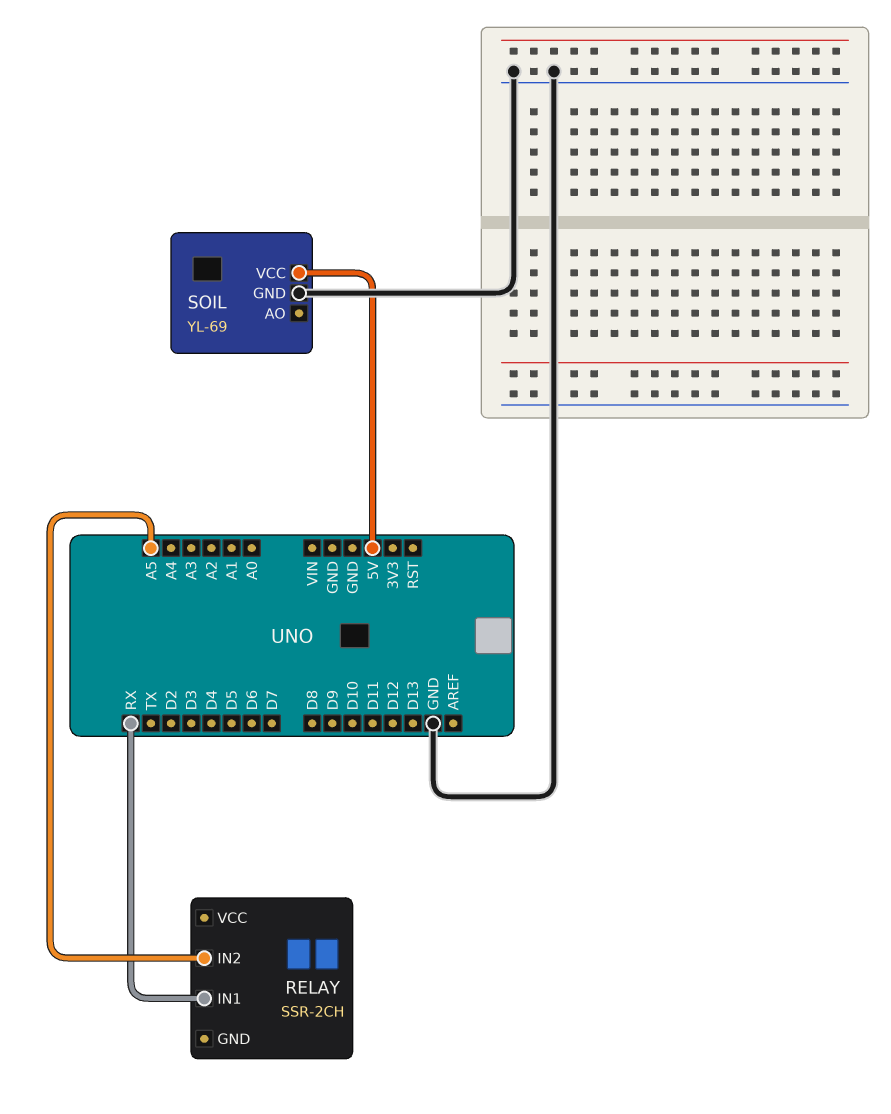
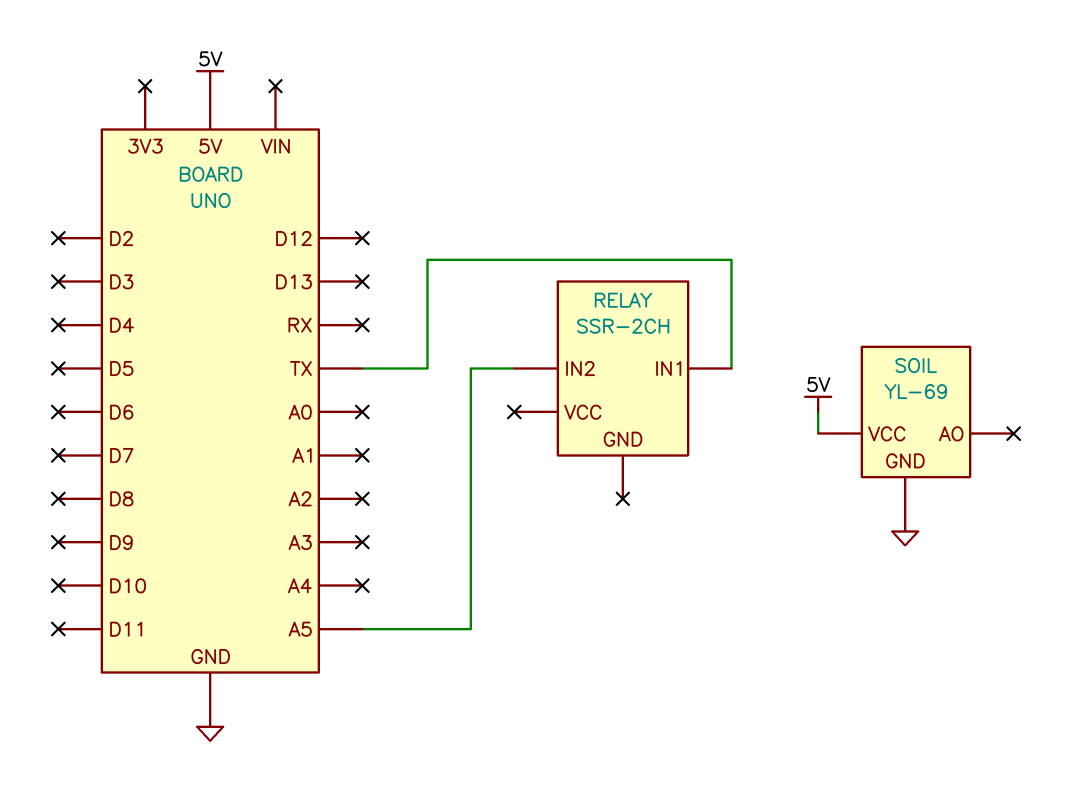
RELAY pin IN1: RX -> TX

